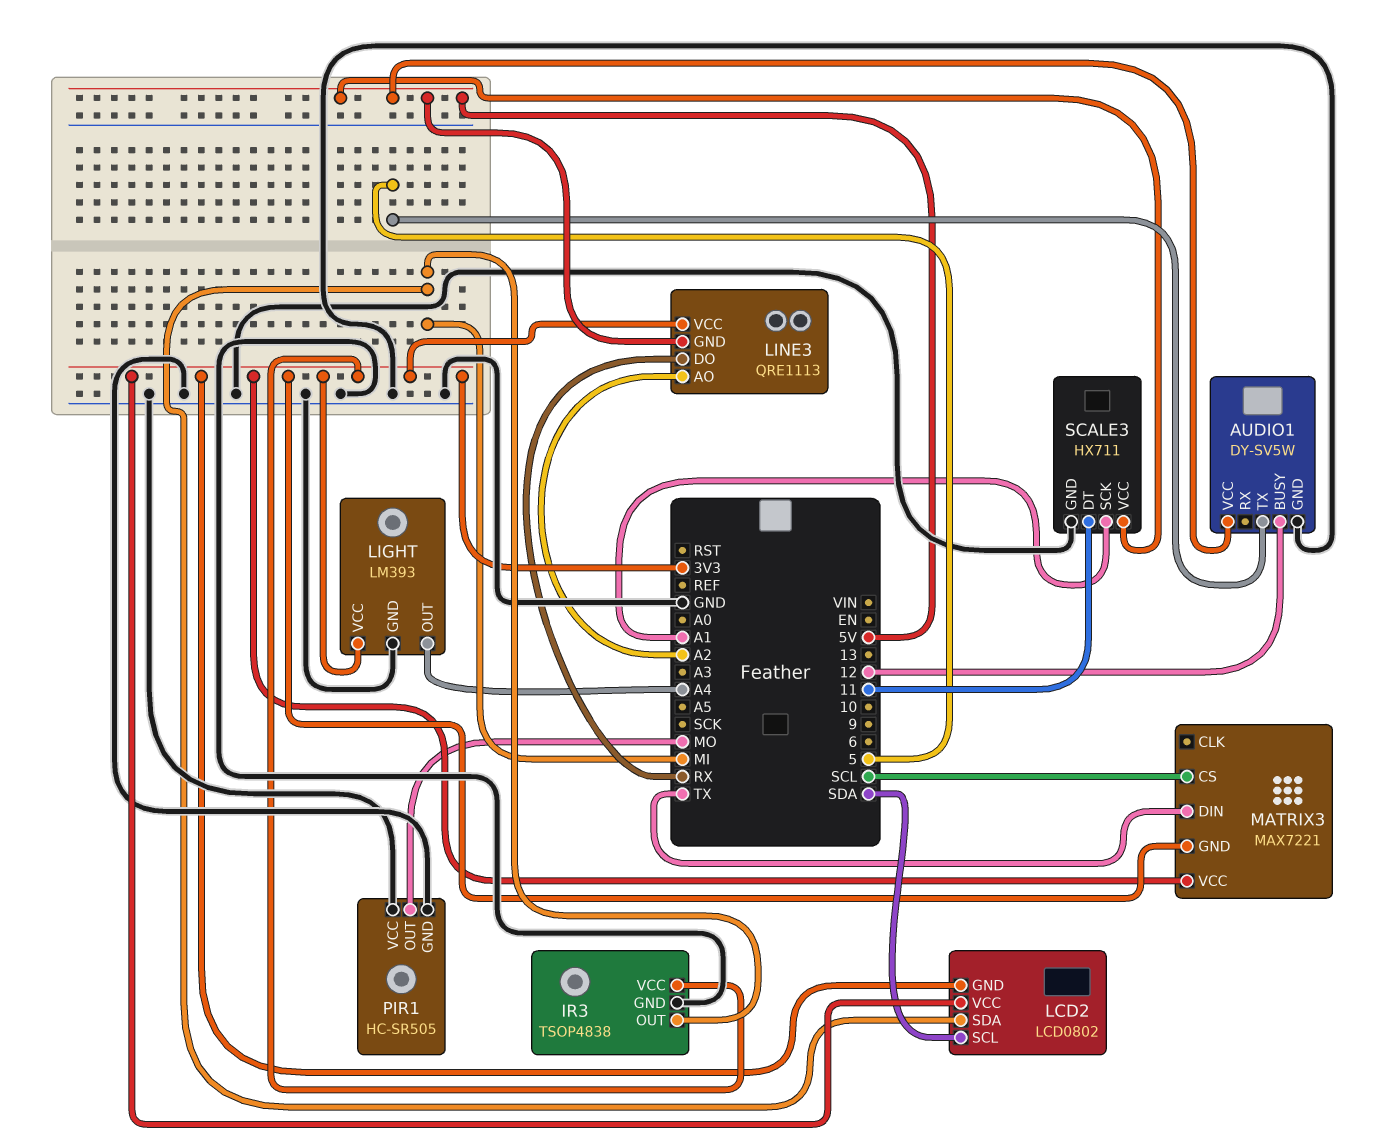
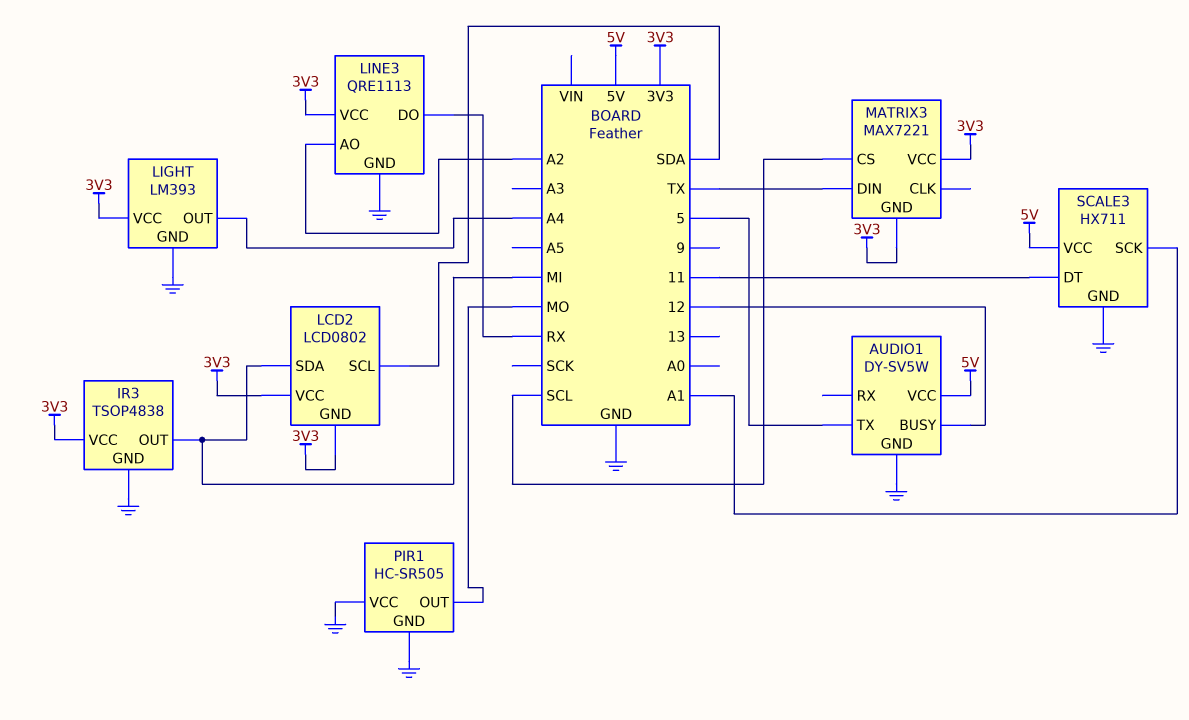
LINE3 pin GND: 5V -> GND

